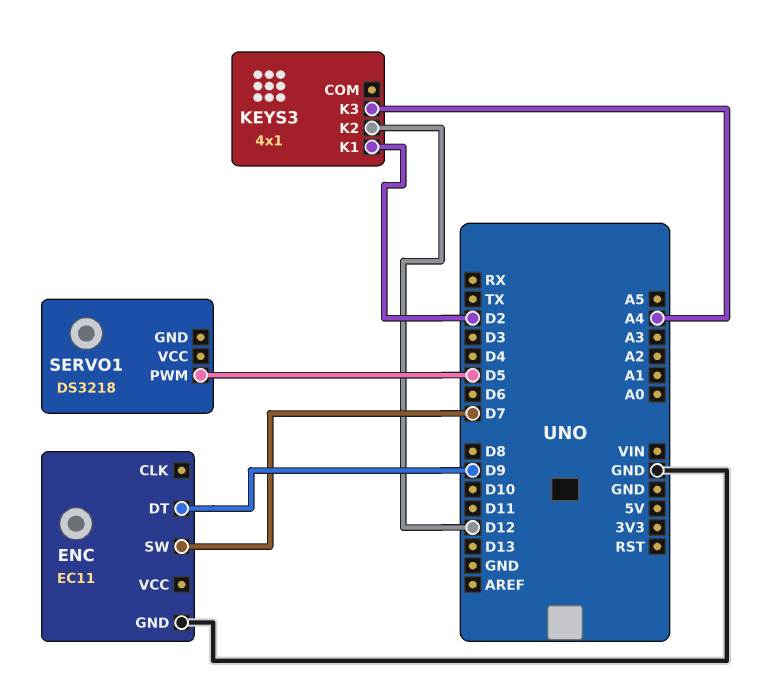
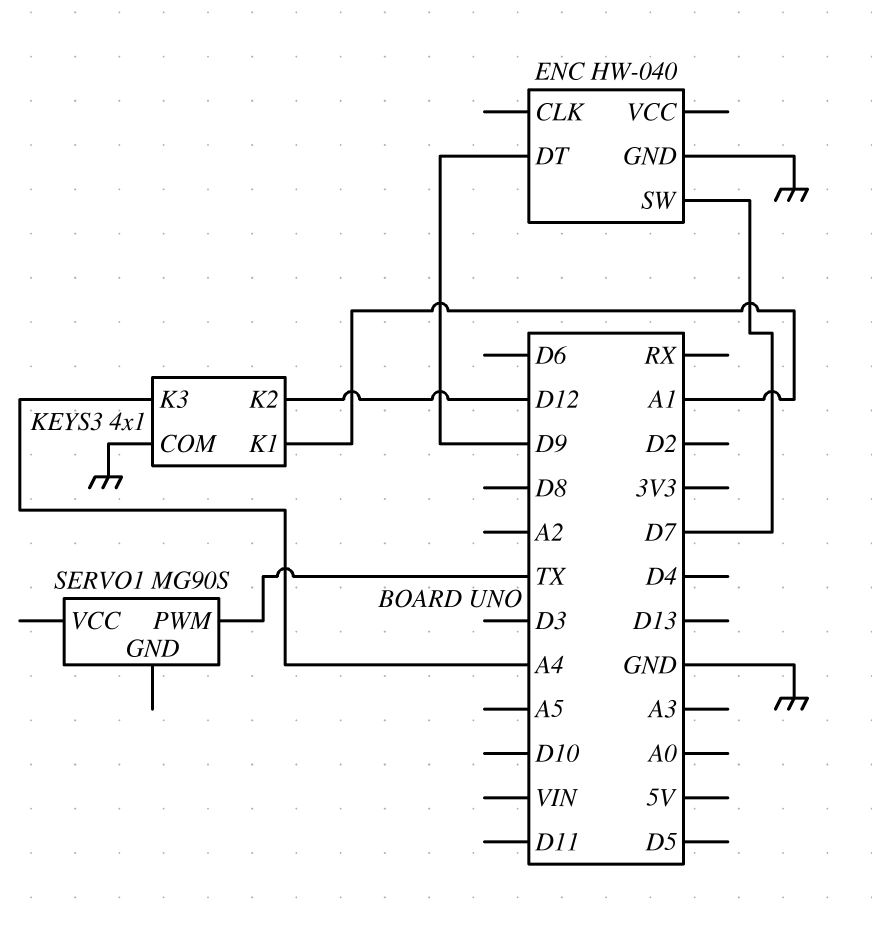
ENC: EC11 -> HW-040
KEYS3 pin COM: none -> GND
KEYS3 pin K1: D2 -> A1
SERVO1: DS3218 -> MG90S
SERVO1 pin PWM: D5 -> TX

